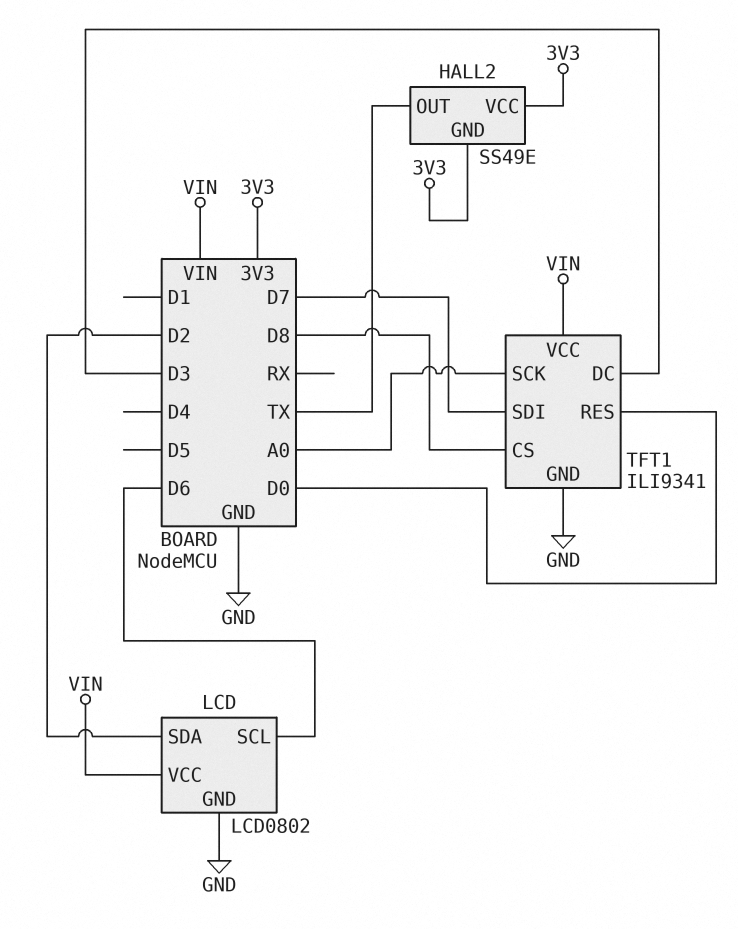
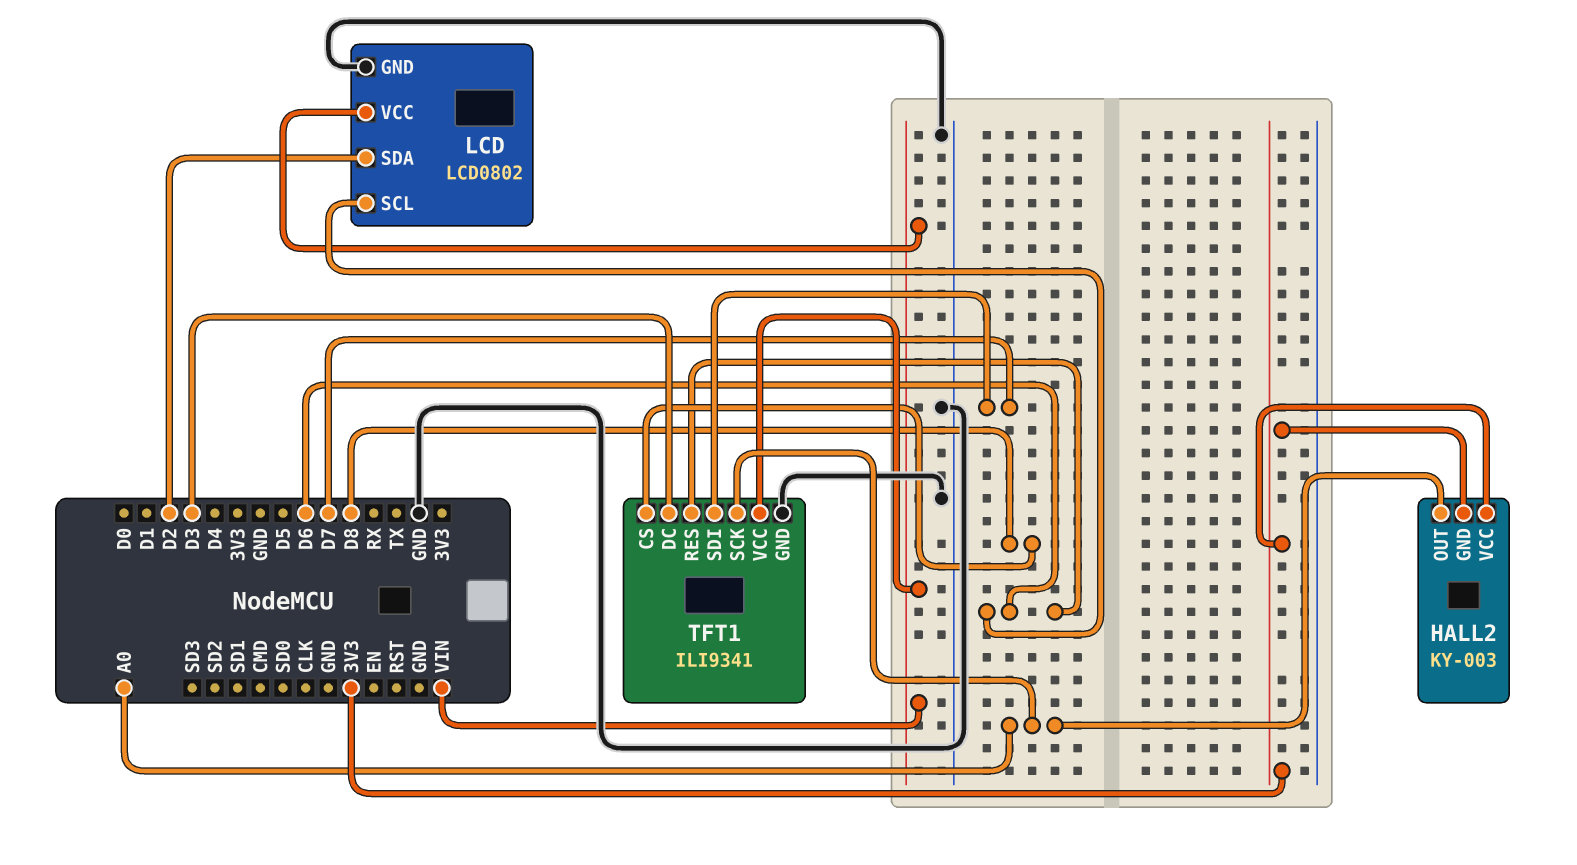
HALL2: SS49E -> KY-003
HALL2 pin OUT: TX -> A0
TFT1 pin RES: D0 -> D6

